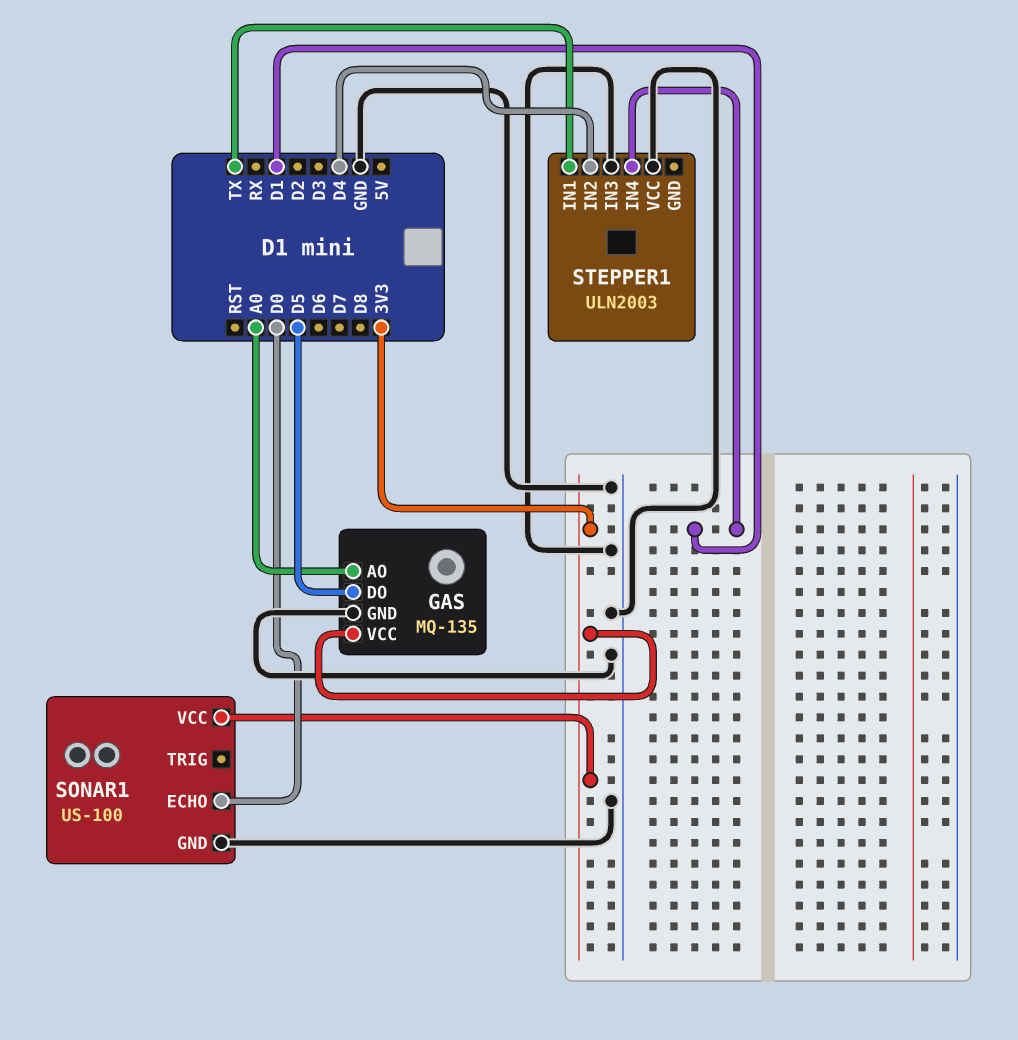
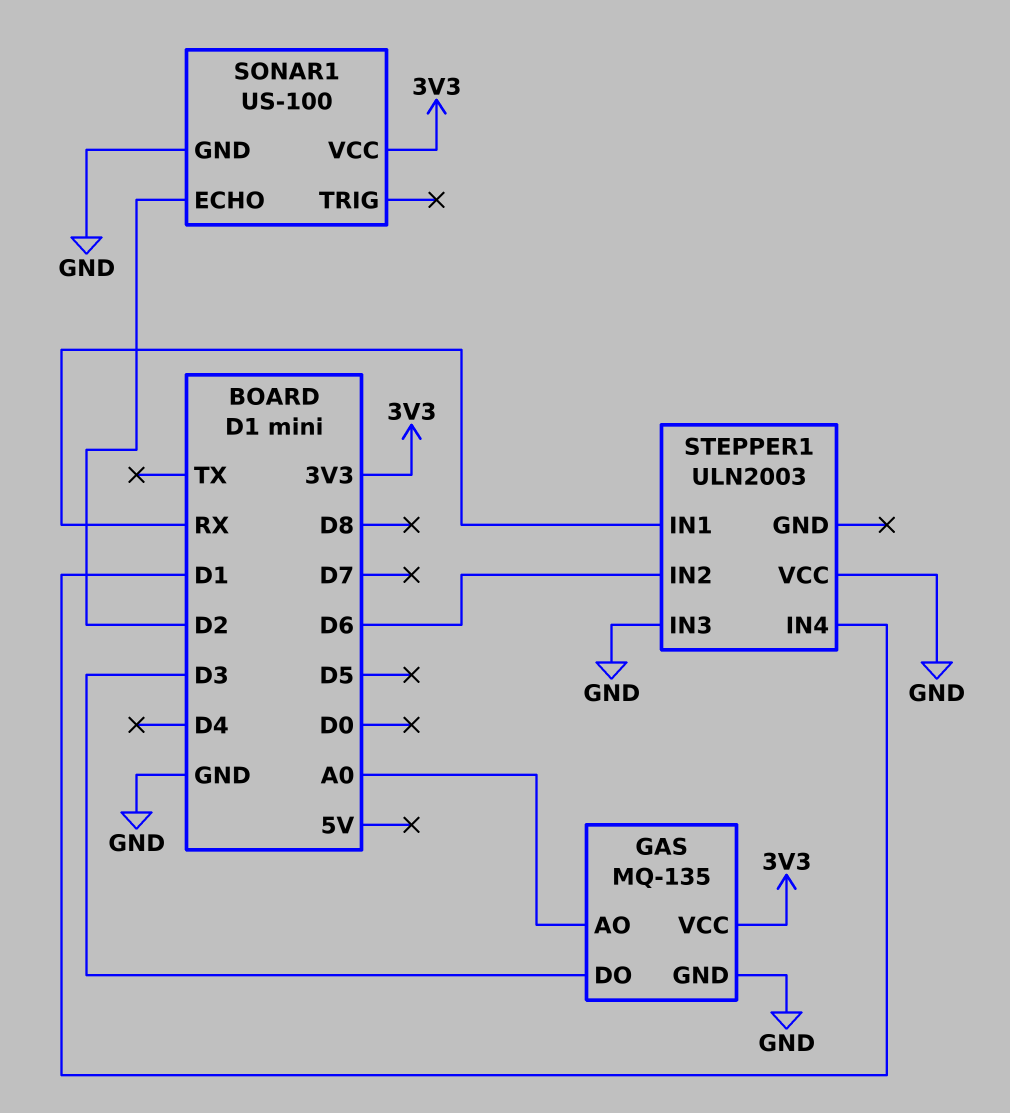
GAS pin DO: D5 -> D3
SONAR1 pin ECHO: D0 -> D2
STEPPER1 pin IN1: TX -> RX
STEPPER1 pin IN2: D4 -> D6

